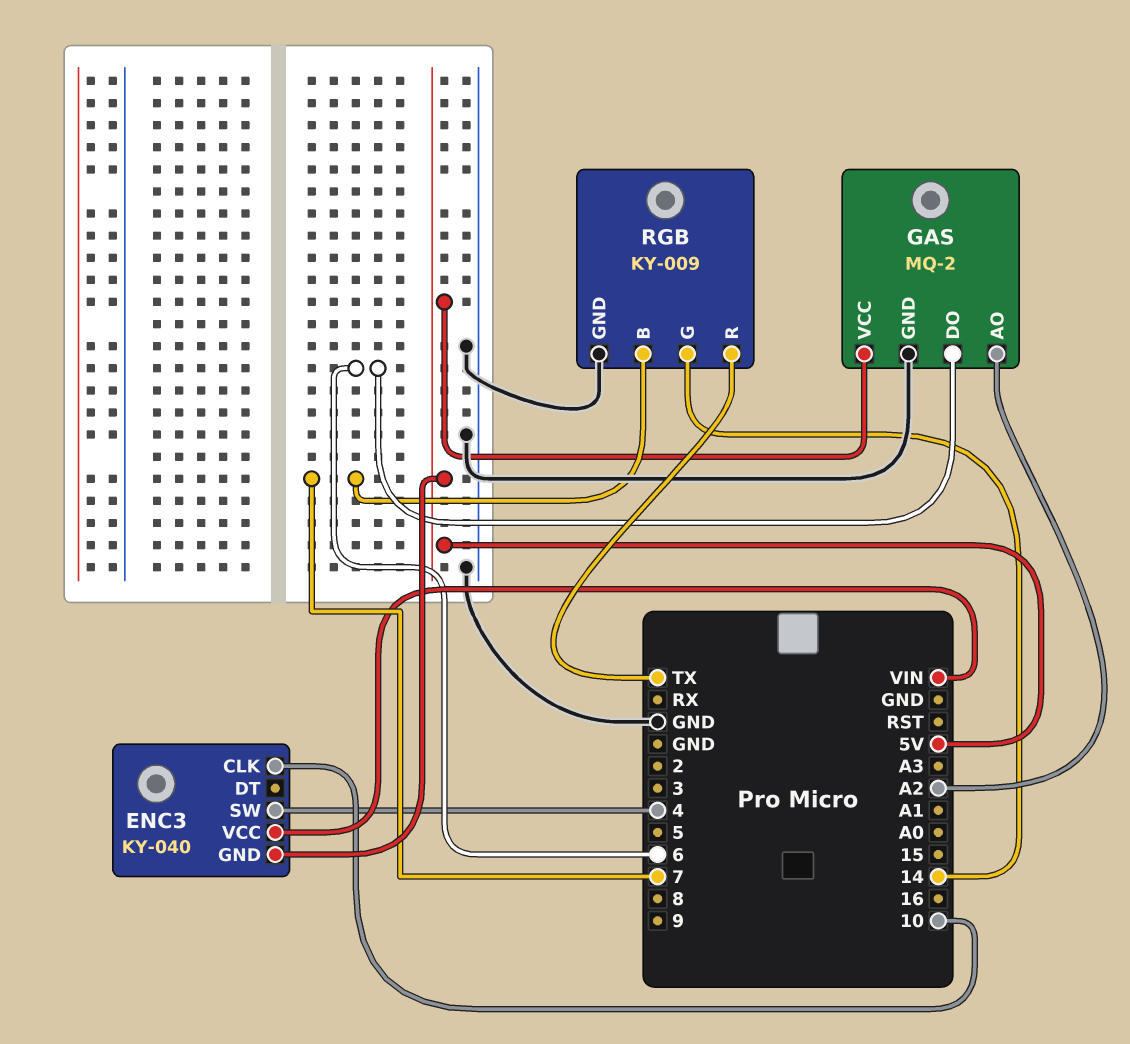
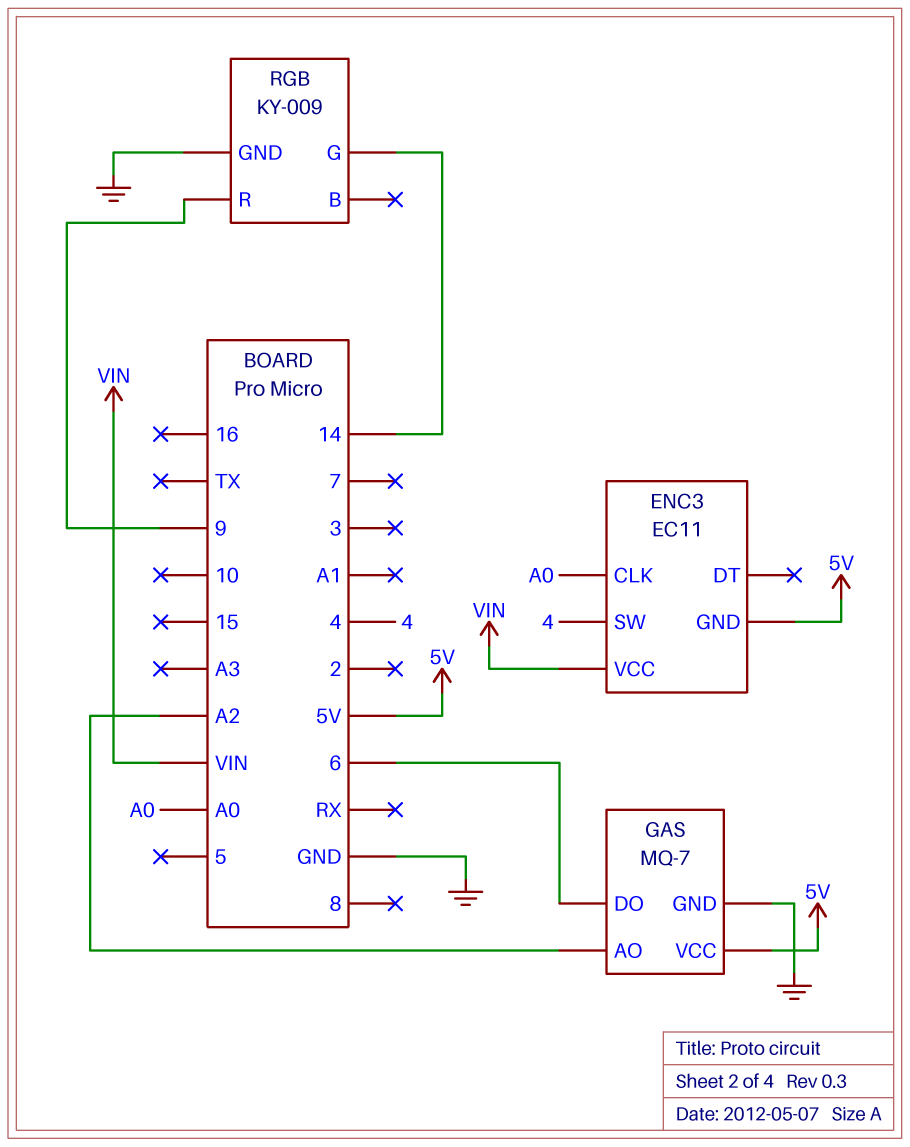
ENC3: KY-040 -> EC11
ENC3 pin CLK: 10 -> A0
GAS: MQ-2 -> MQ-7
RGB pin B: 7 -> none
RGB pin R: TX -> 9

